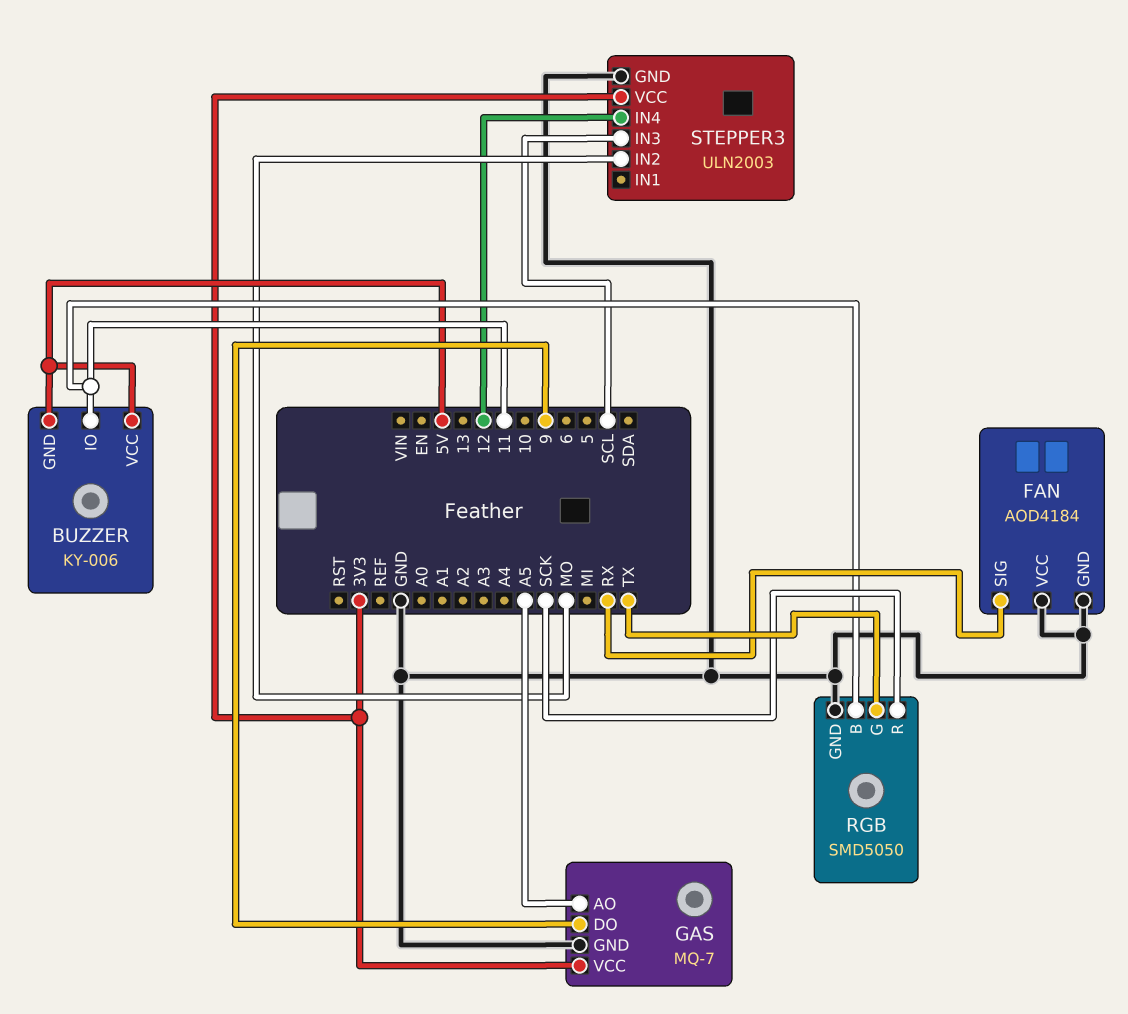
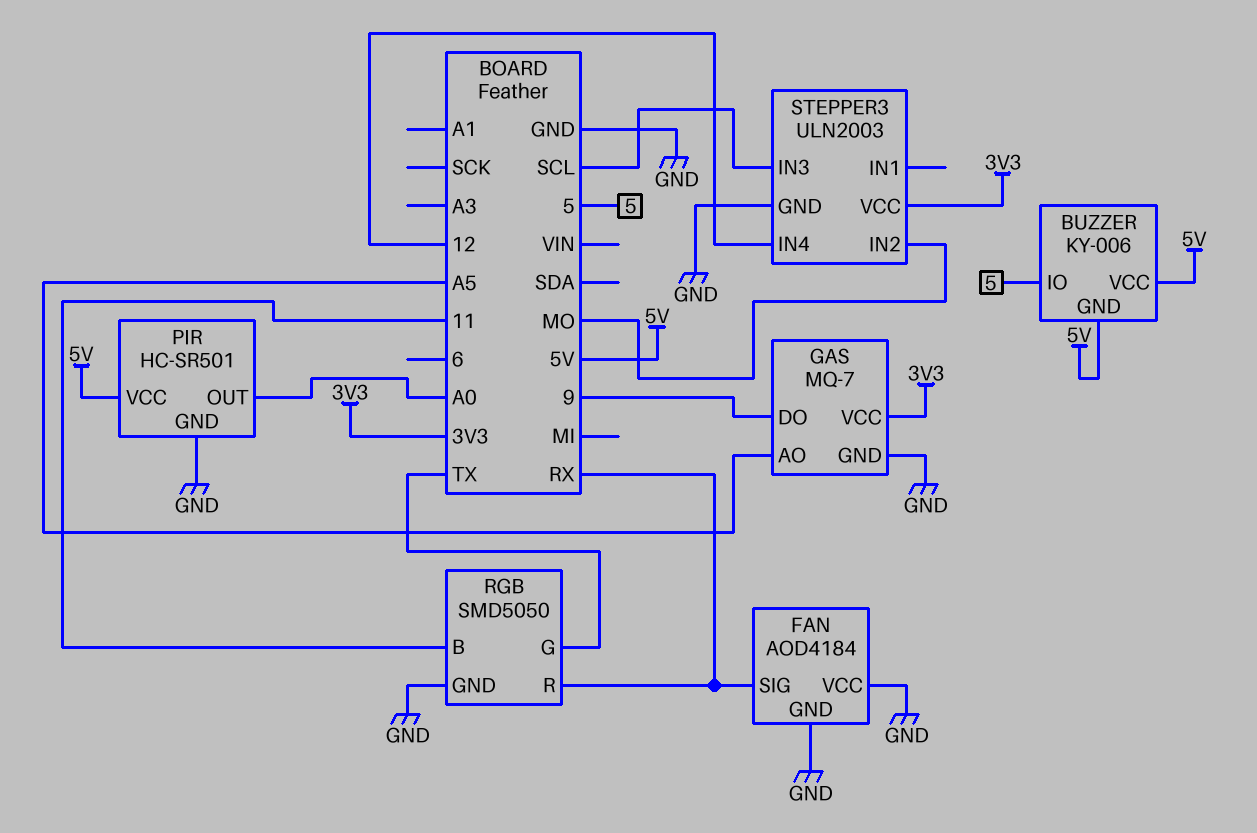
BUZZER pin IO: 11 -> 5
PIR: none -> HC-SR501
PIR pin GND: none -> GND
PIR pin OUT: none -> A0
PIR pin VCC: none -> 5V
RGB pin R: SCK -> RX

